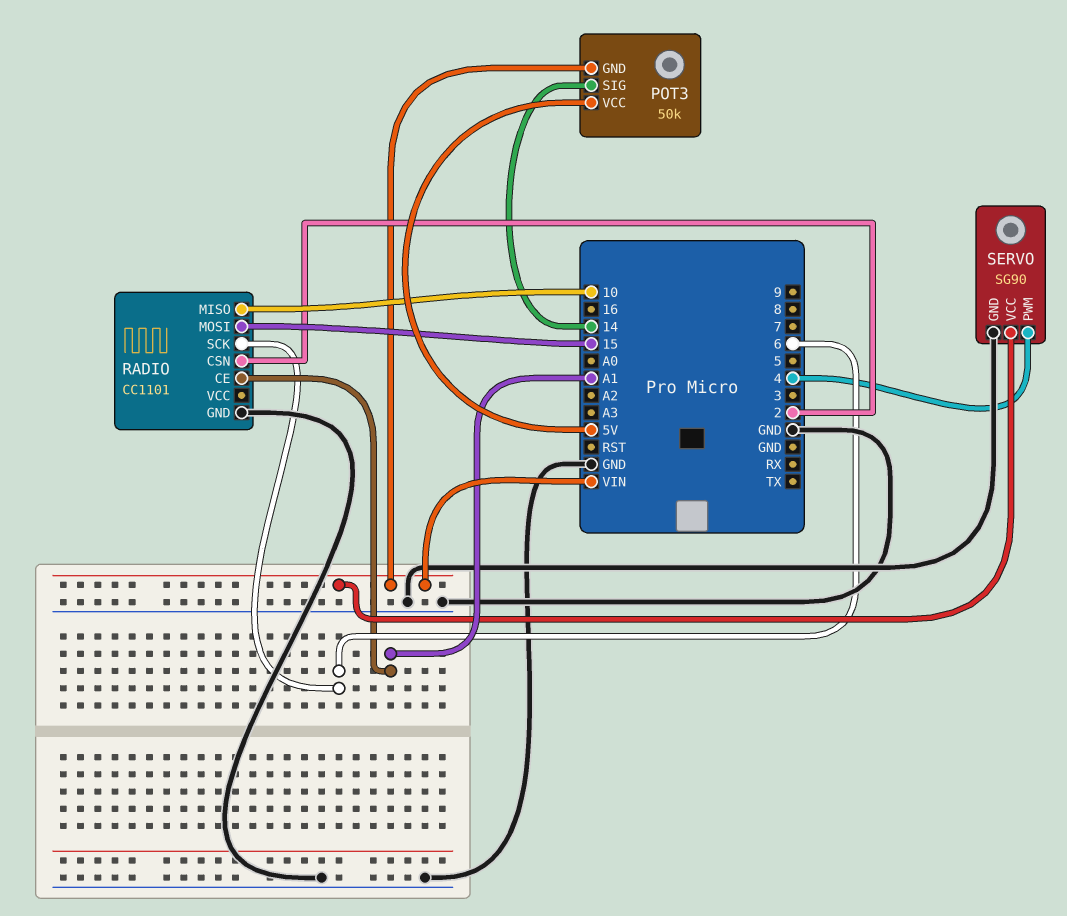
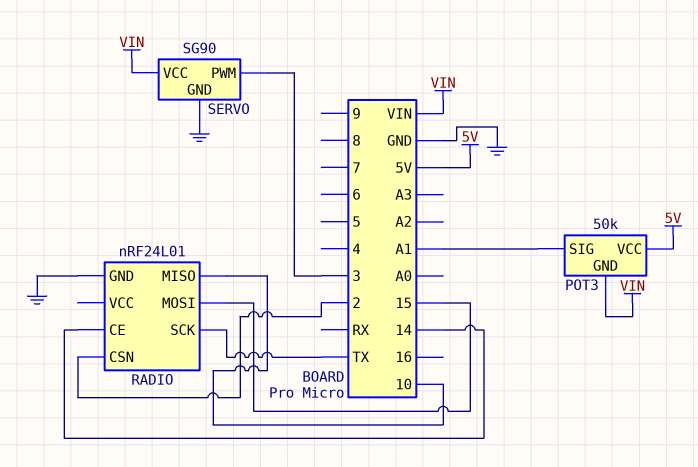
POT3 pin SIG: 14 -> A1
RADIO: CC1101 -> nRF24L01
RADIO pin CE: A1 -> 14
RADIO pin SCK: 6 -> TX
SERVO pin PWM: 4 -> 3

